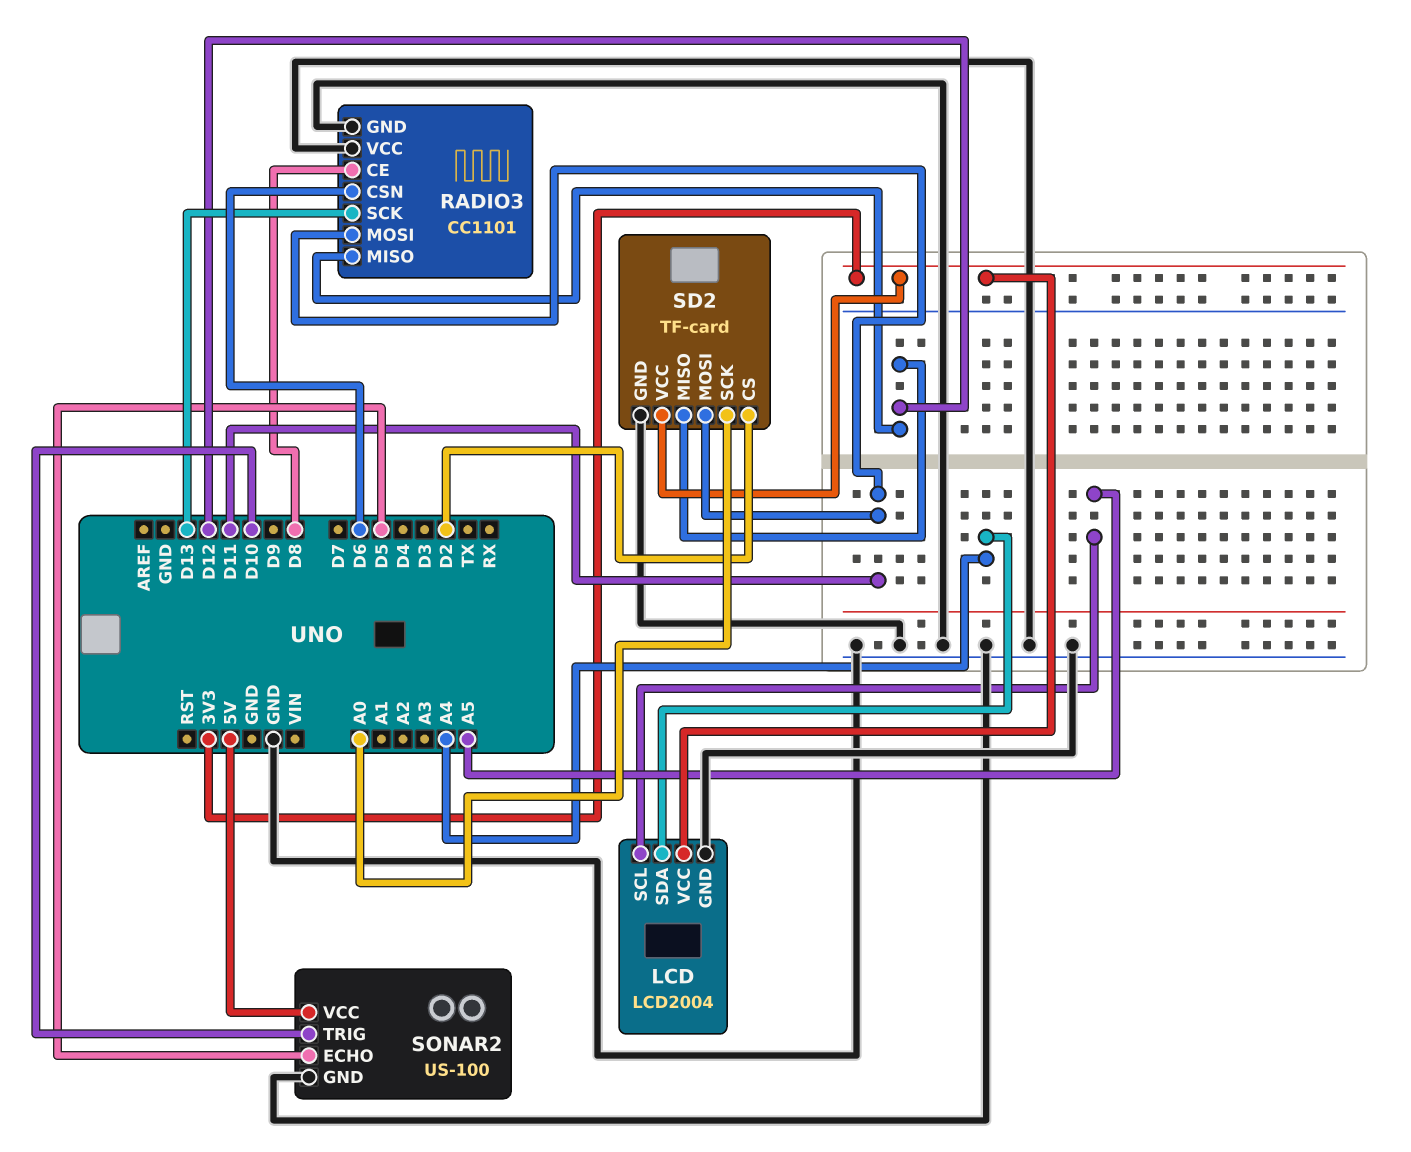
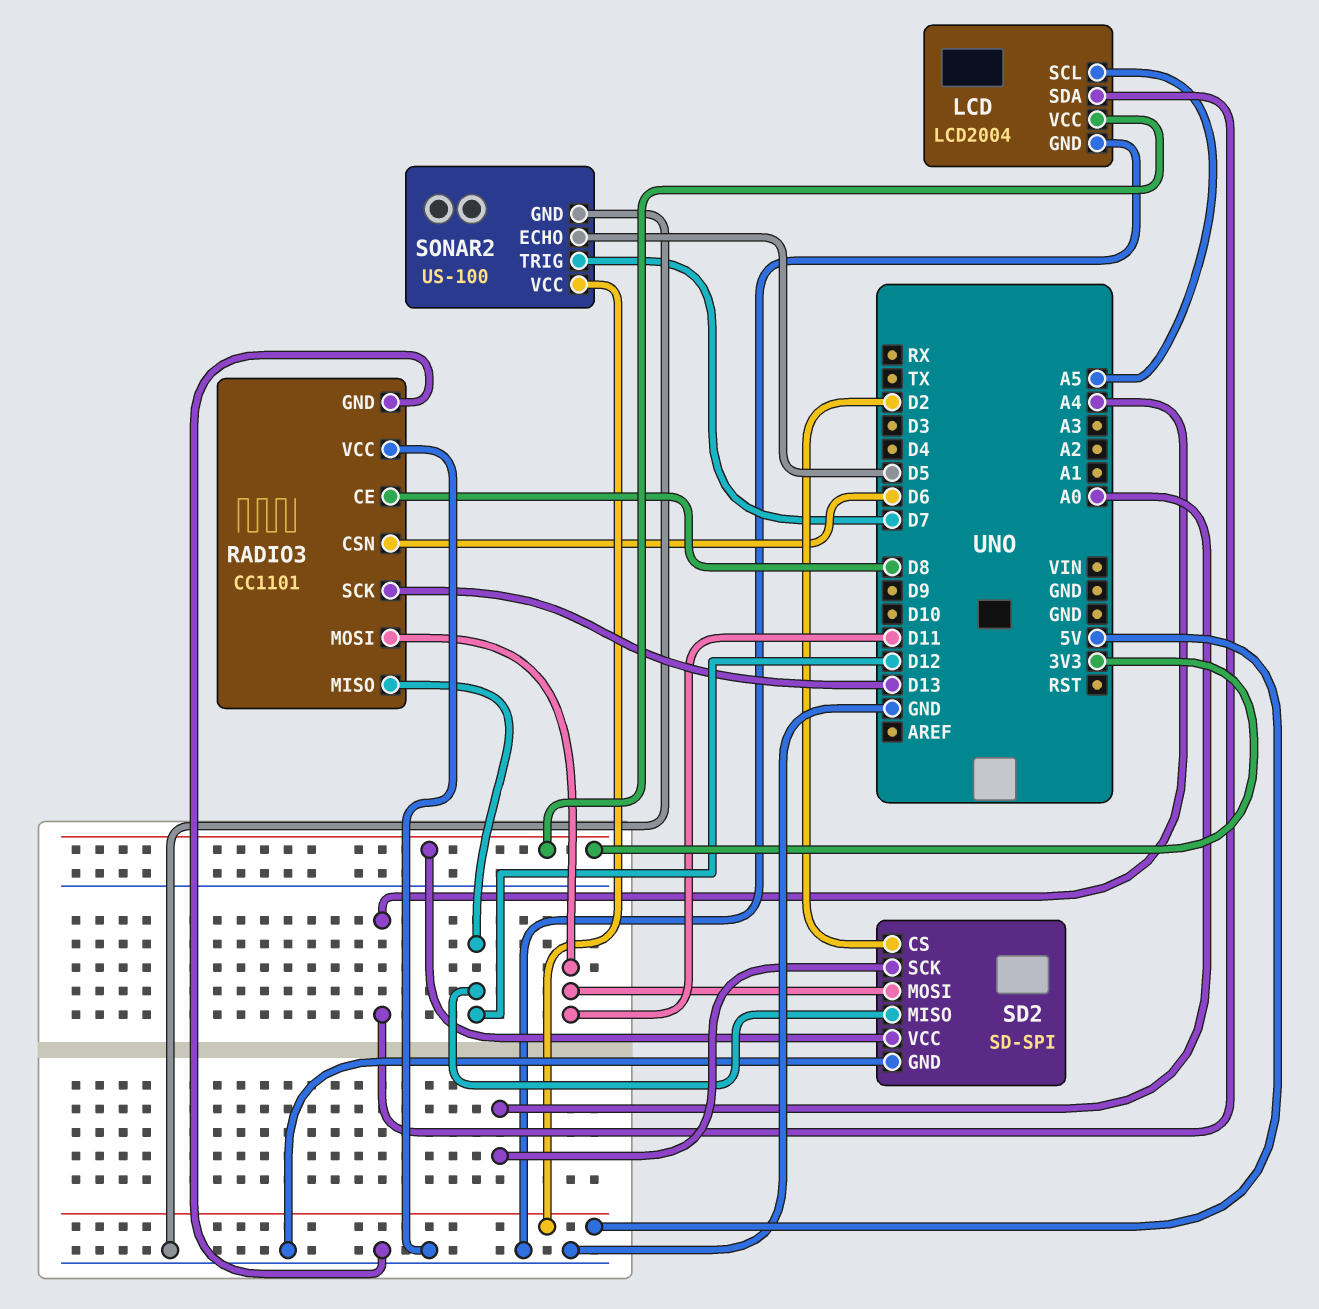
SD2: TF-card -> SD-SPI
SONAR2 pin TRIG: D10 -> D7

